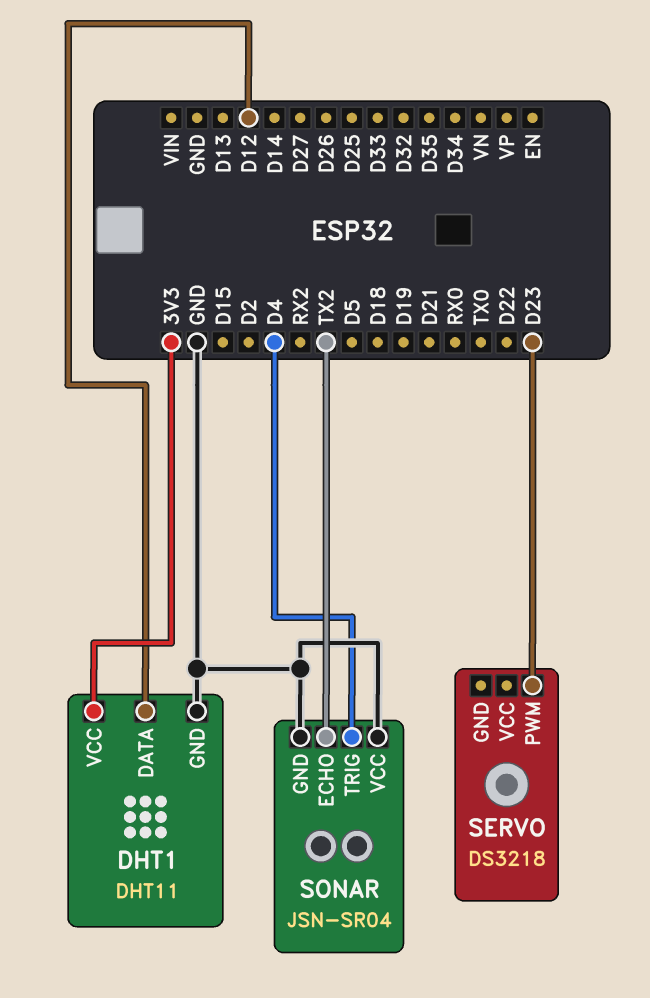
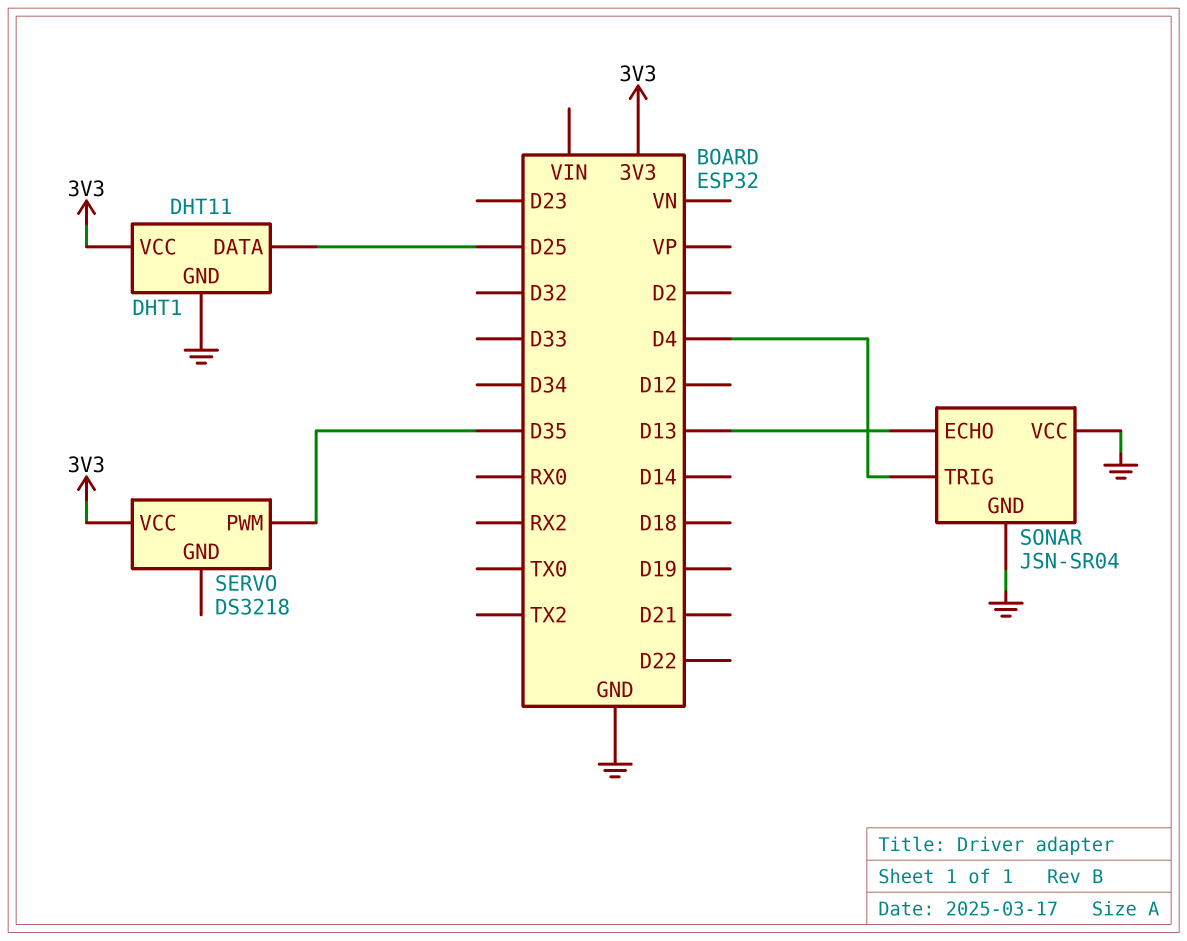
DHT1 pin DATA: D12 -> D25
SERVO pin PWM: D23 -> D35
SERVO pin VCC: none -> 3V3
SONAR pin ECHO: TX2 -> D13

